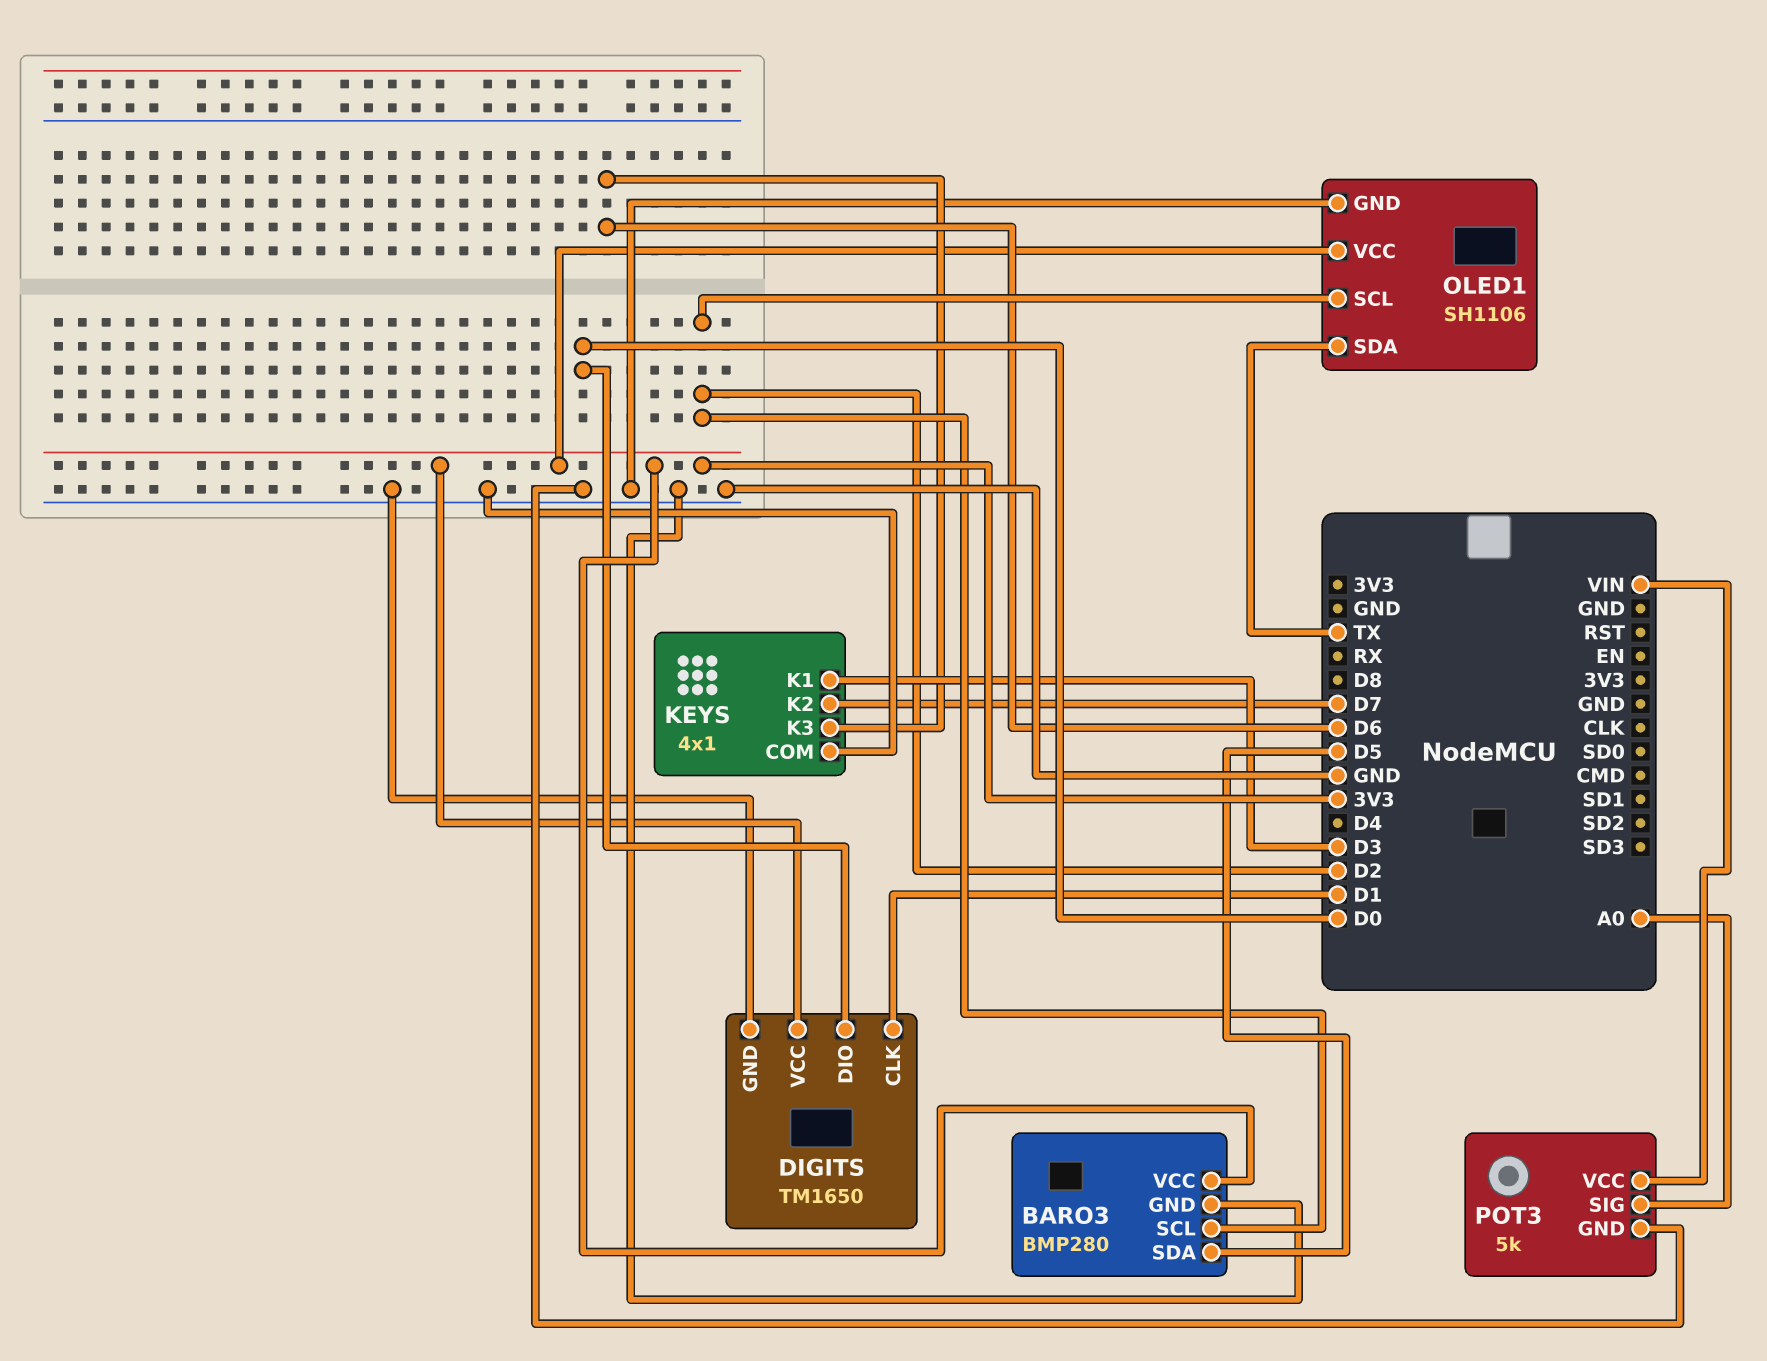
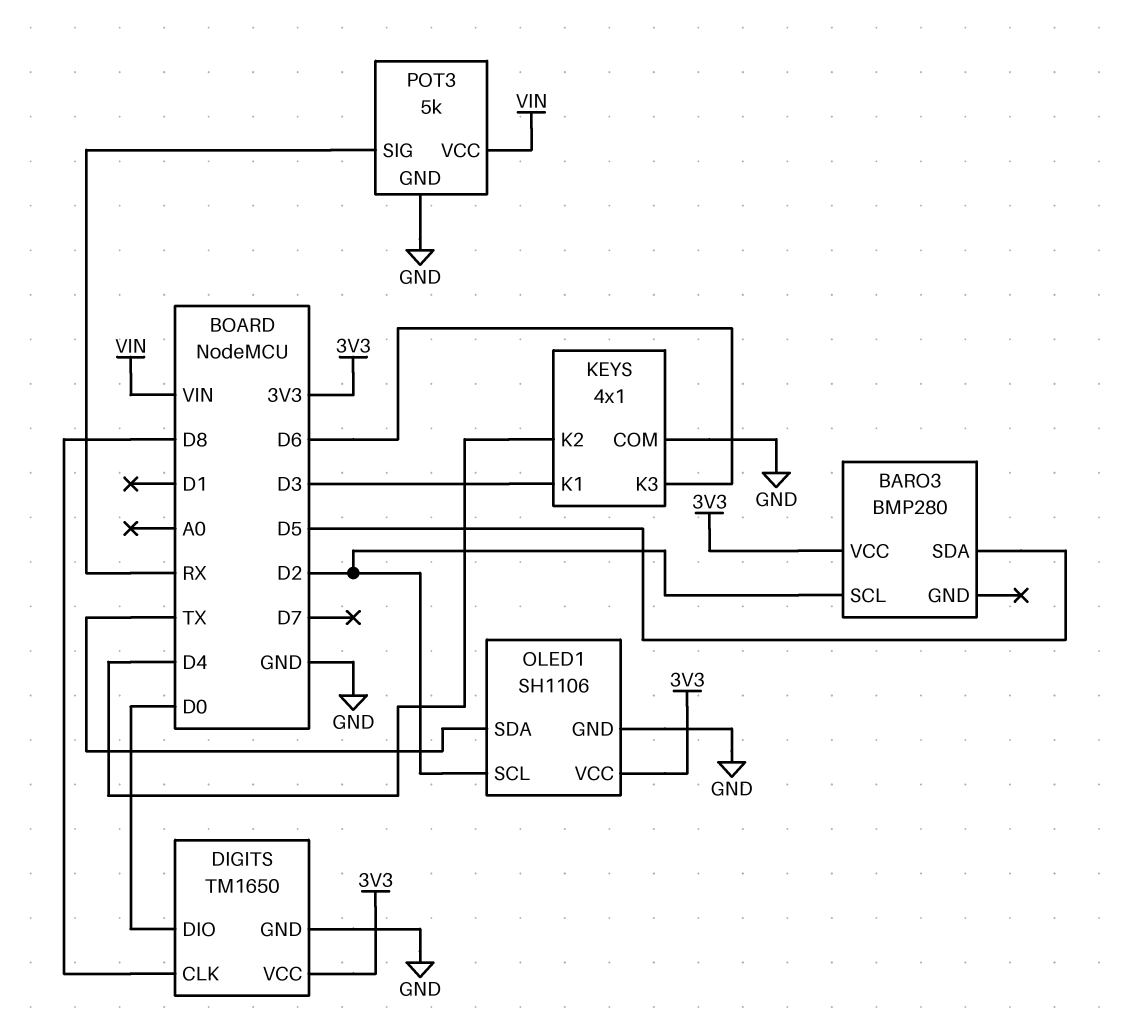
BARO3 pin GND: GND -> none
DIGITS pin CLK: D1 -> D8
KEYS pin K2: D7 -> D4
POT3 pin SIG: A0 -> RX

